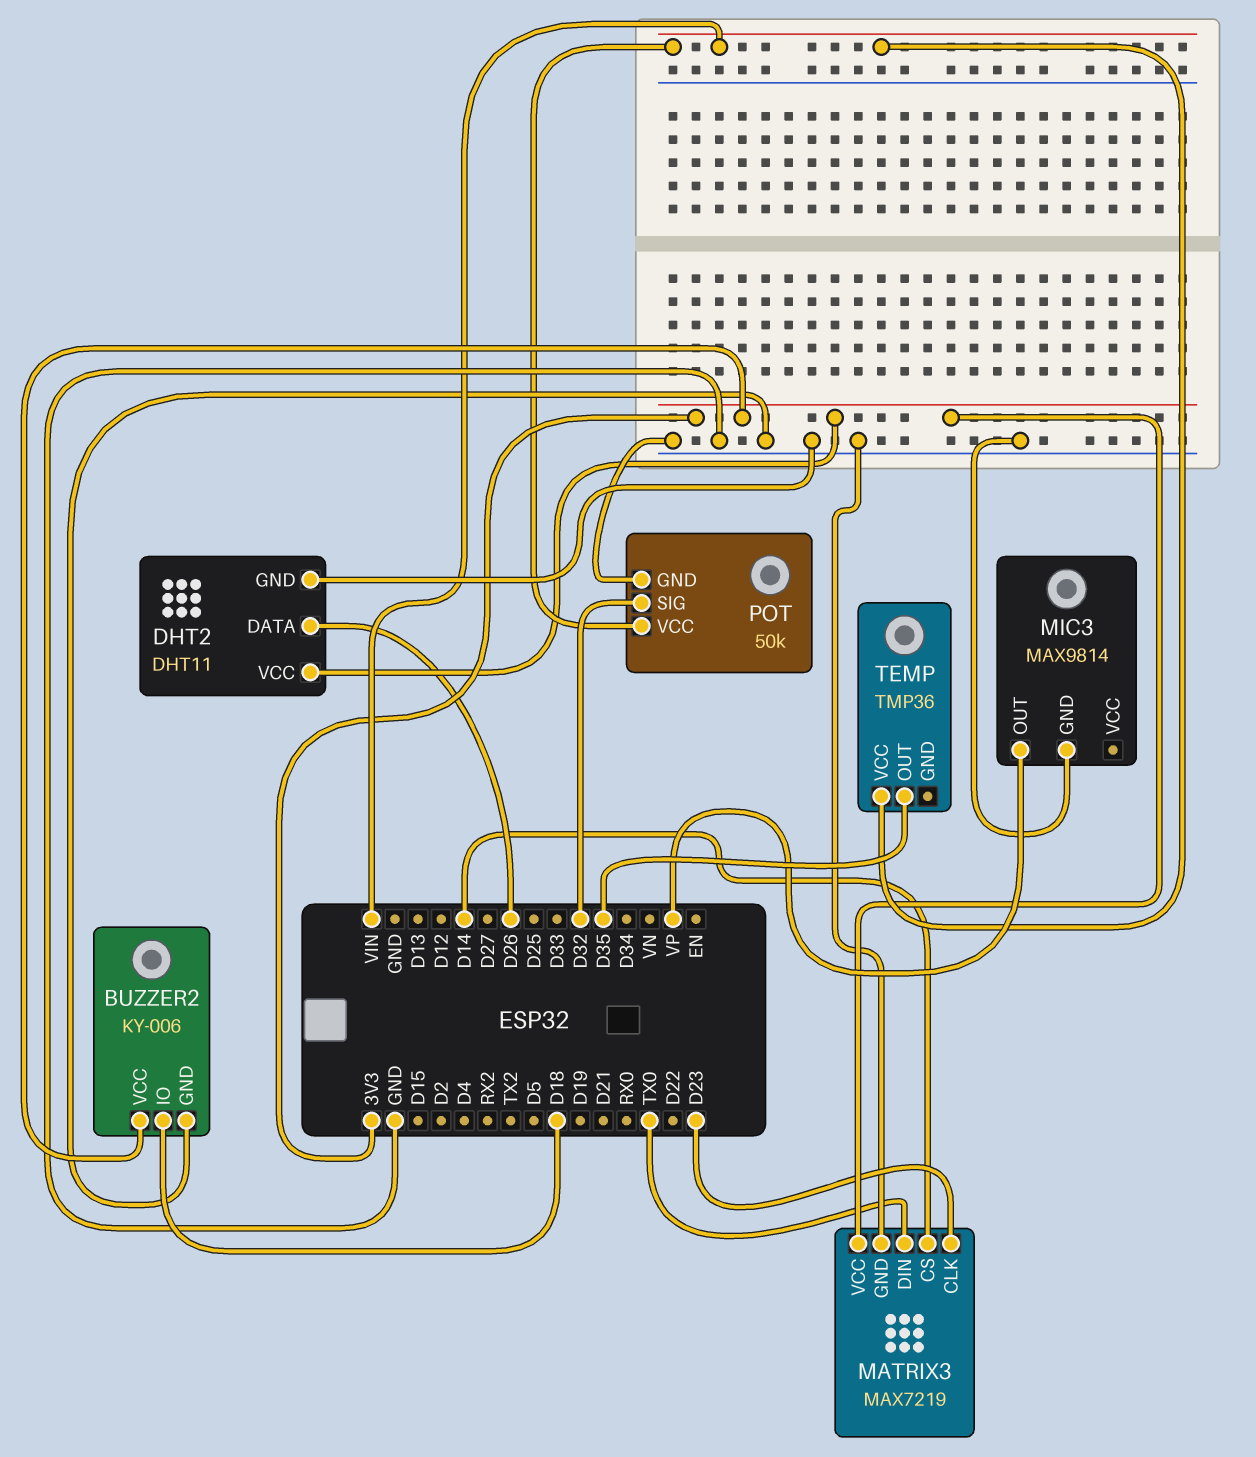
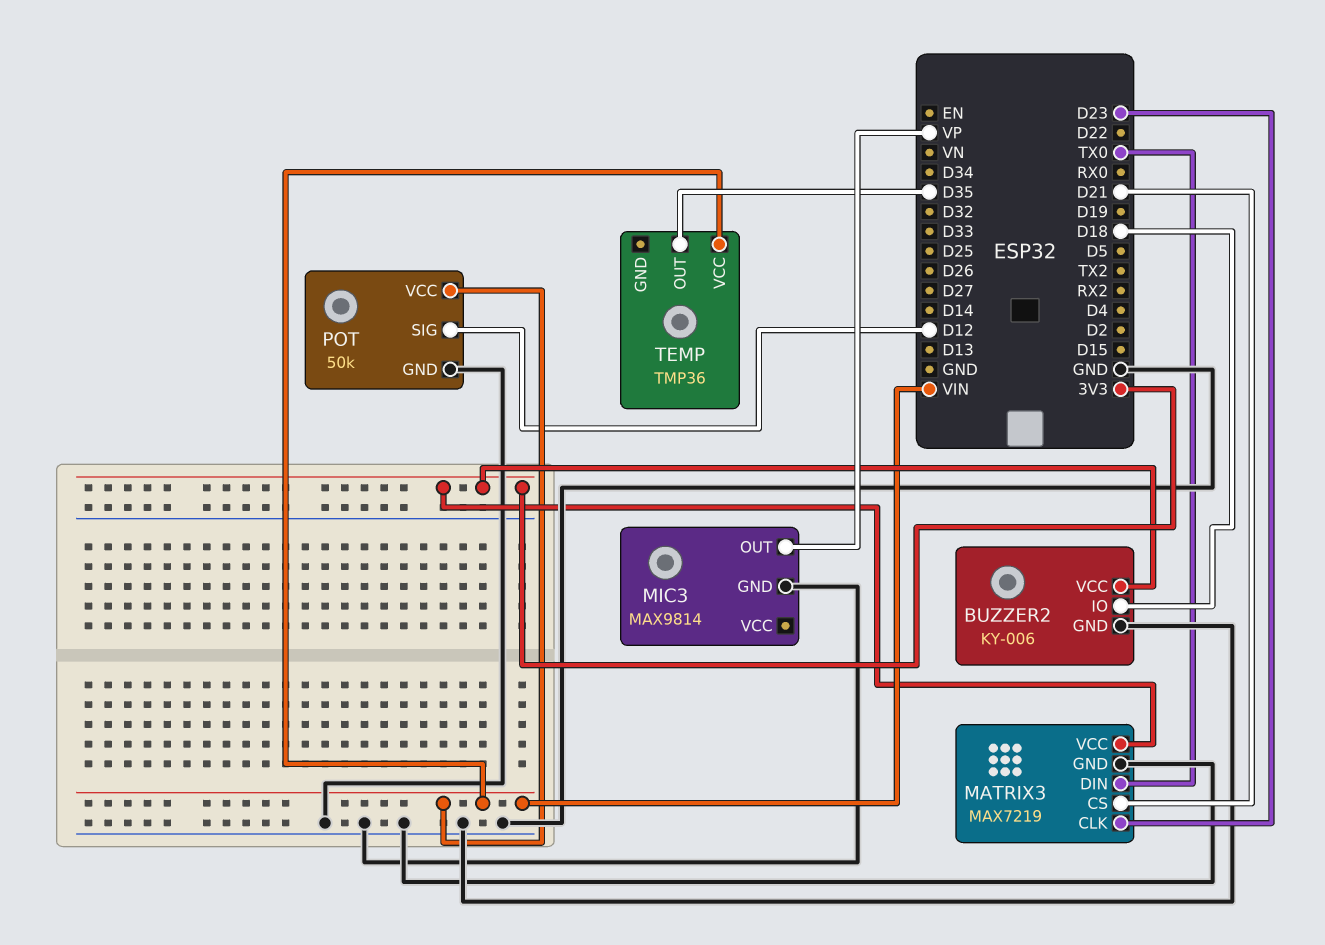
DHT2: DHT11 -> none
DHT2 pin DATA: D26 -> none
DHT2 pin GND: GND -> none
DHT2 pin VCC: 3V3 -> none
MATRIX3 pin CS: D14 -> D21
POT pin SIG: D32 -> D12

